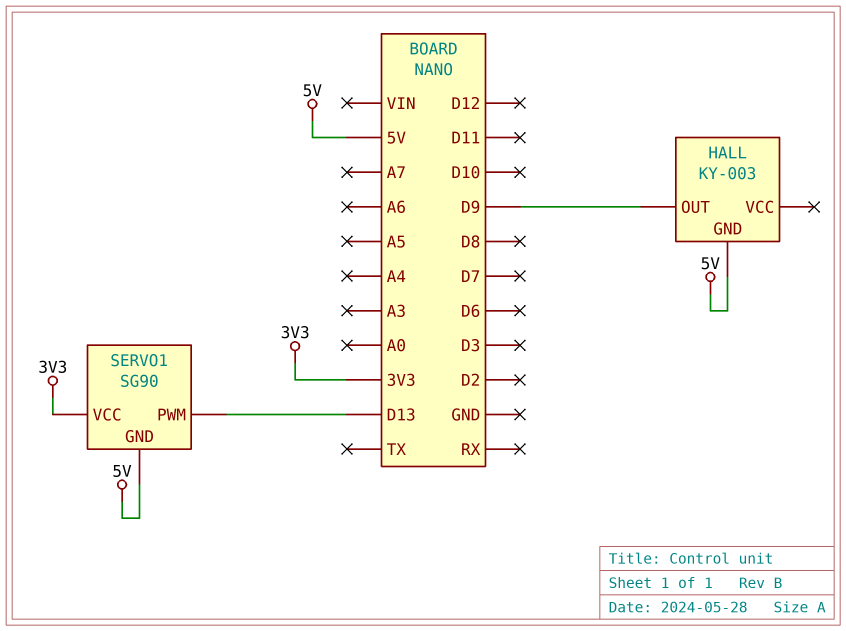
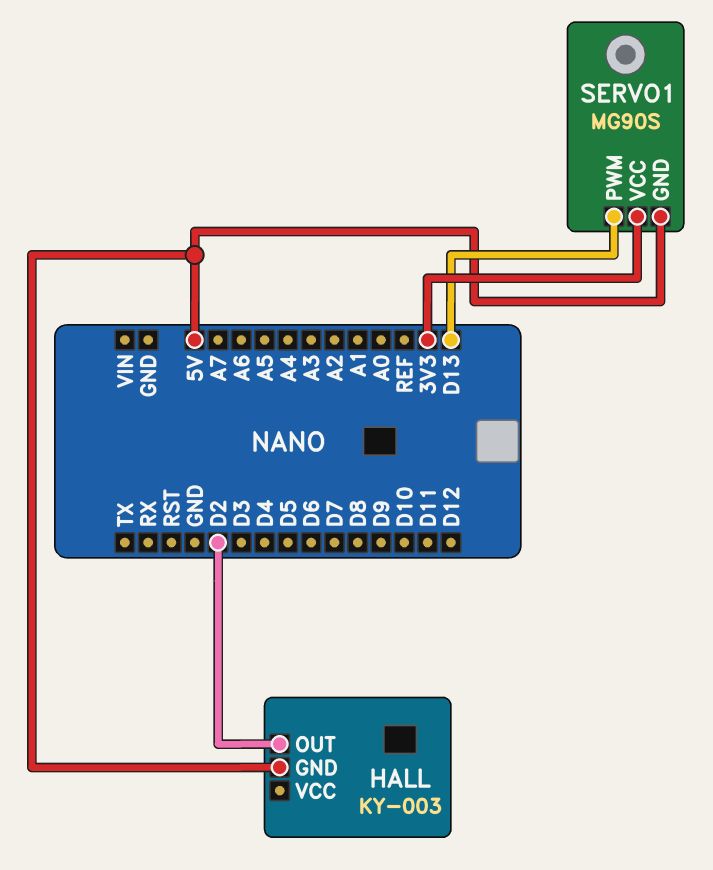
HALL pin OUT: D9 -> D2
SERVO1: SG90 -> MG90S

